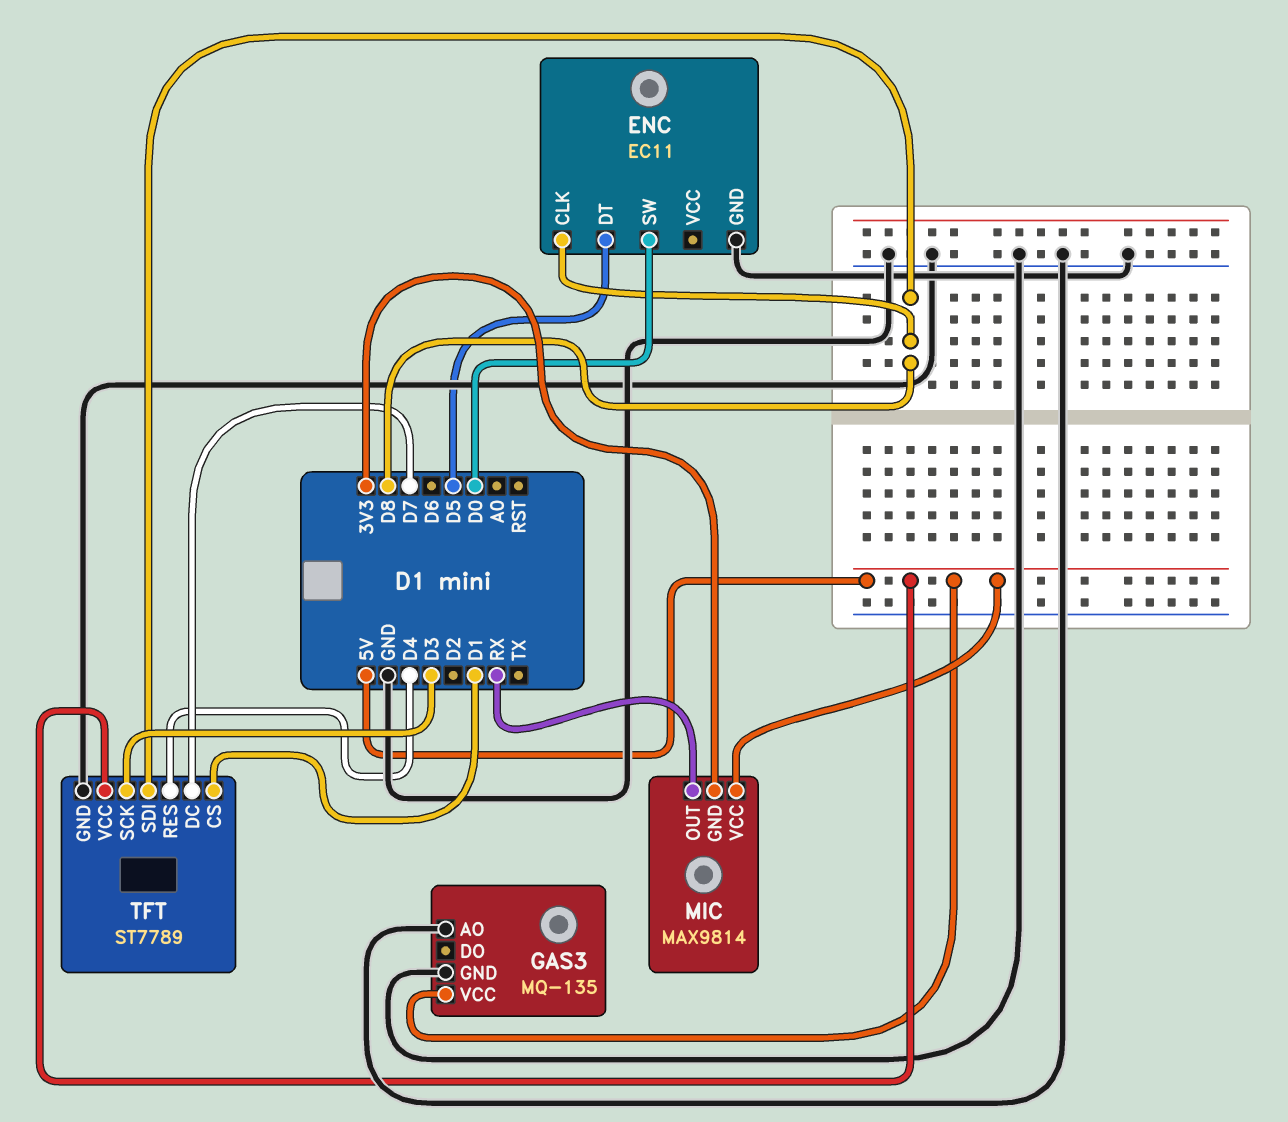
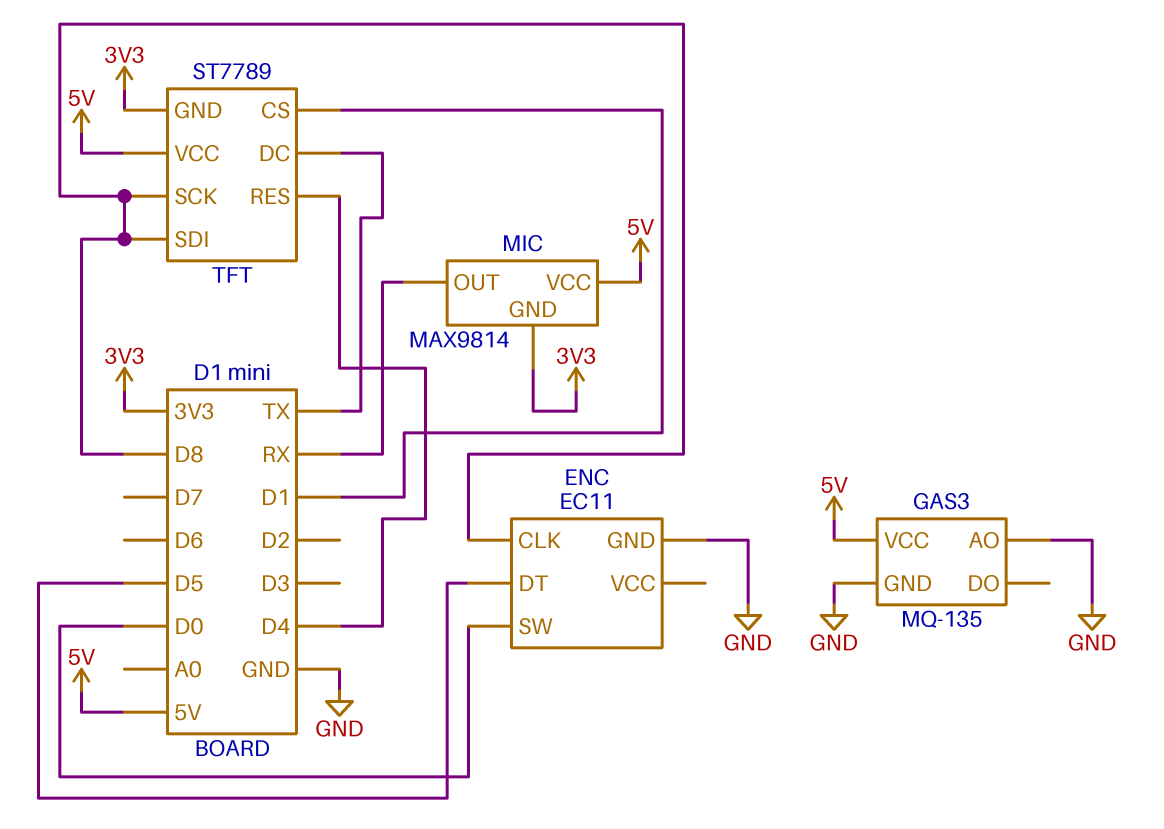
TFT pin DC: D7 -> TX
TFT pin GND: GND -> 3V3
TFT pin SCK: D3 -> D8

